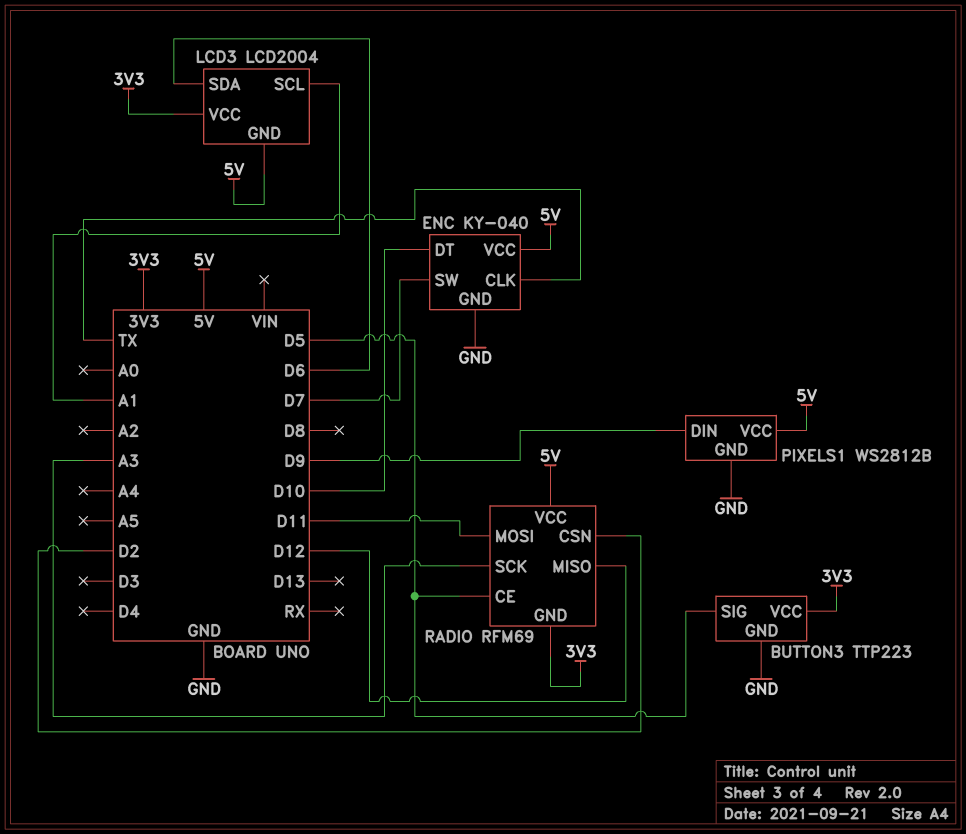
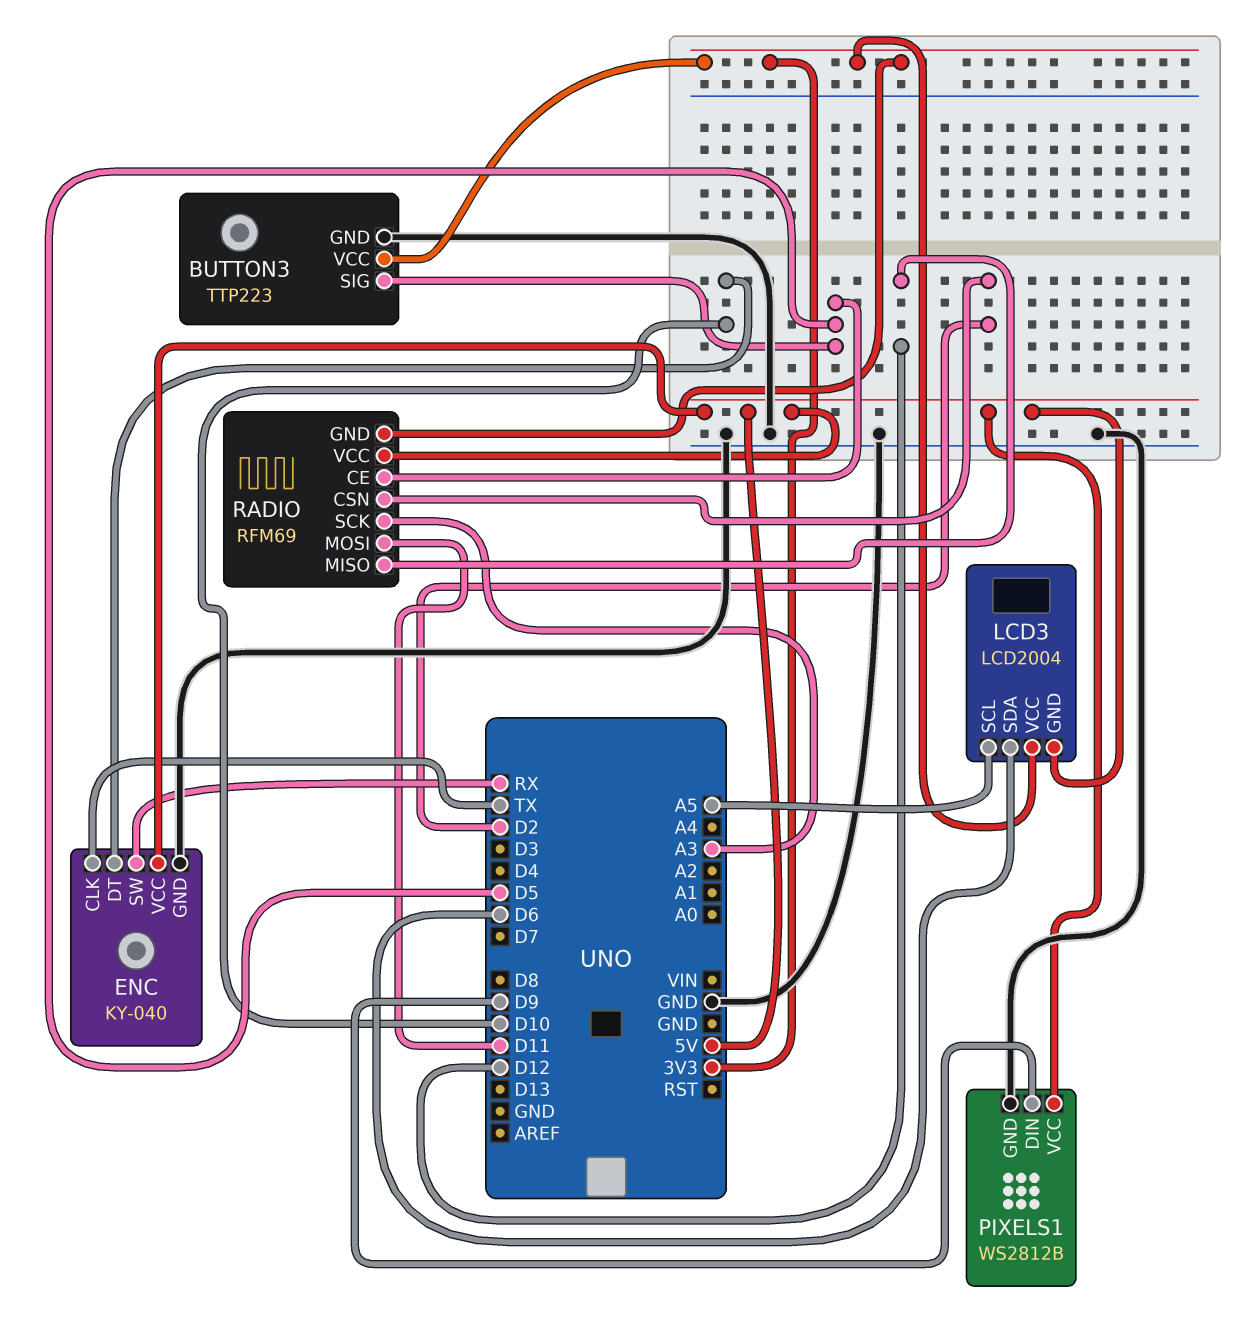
ENC pin SW: D7 -> RX
LCD3 pin SCL: A1 -> A5

